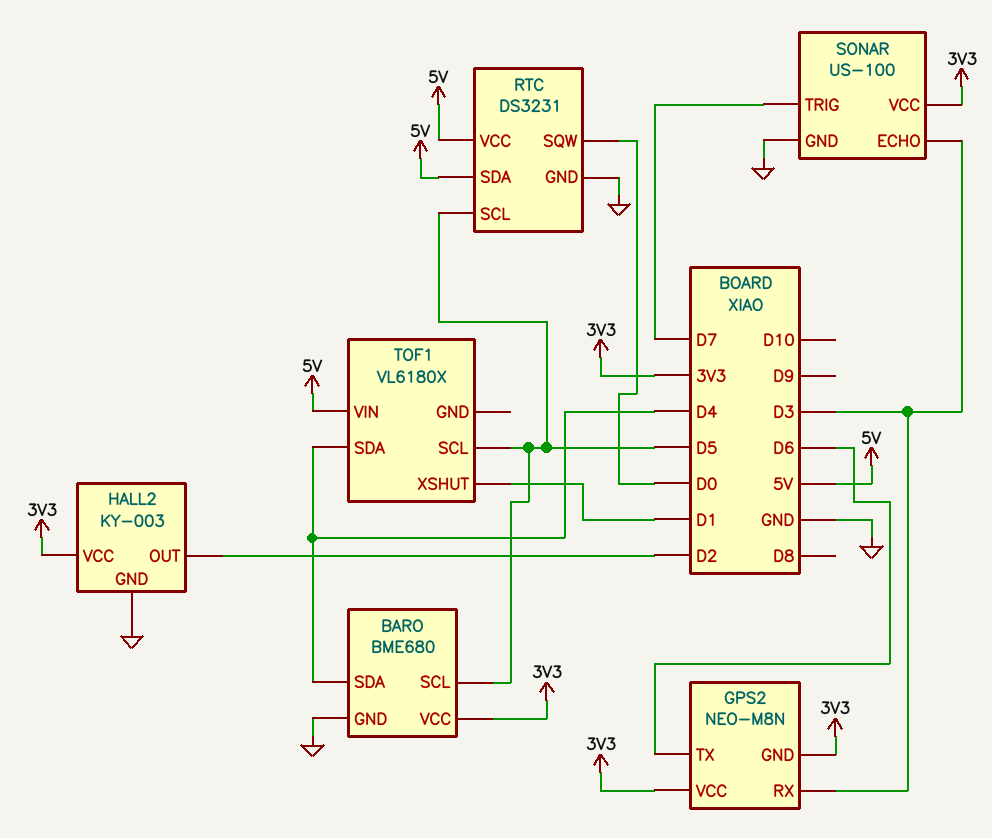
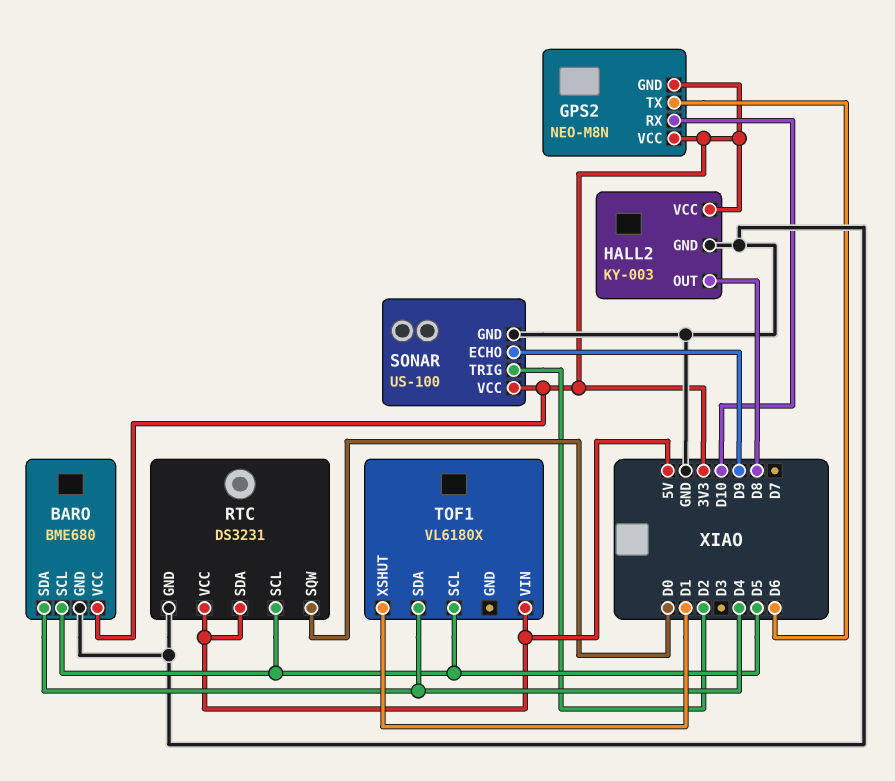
GPS2 pin RX: D3 -> D10
HALL2 pin OUT: D2 -> D8
SONAR pin ECHO: D3 -> D9
SONAR pin TRIG: D7 -> D2

